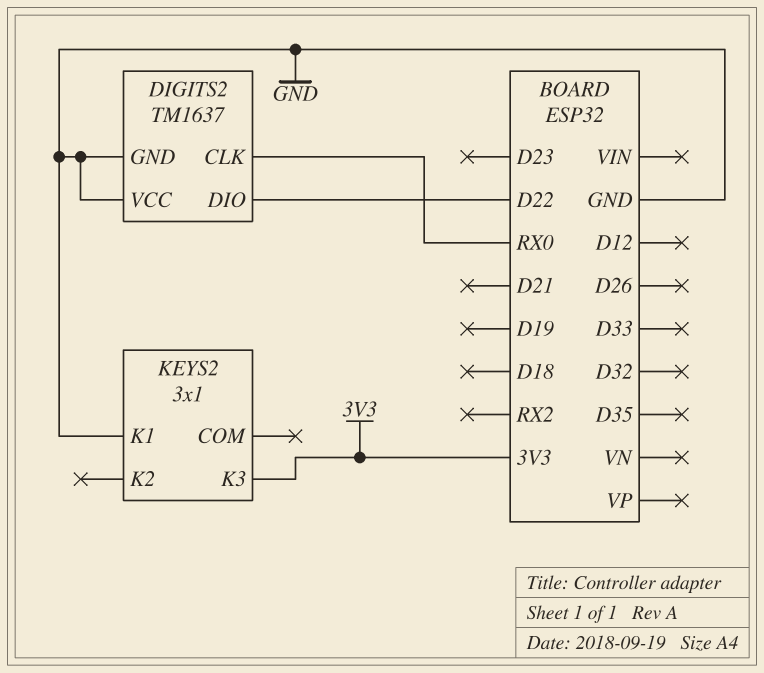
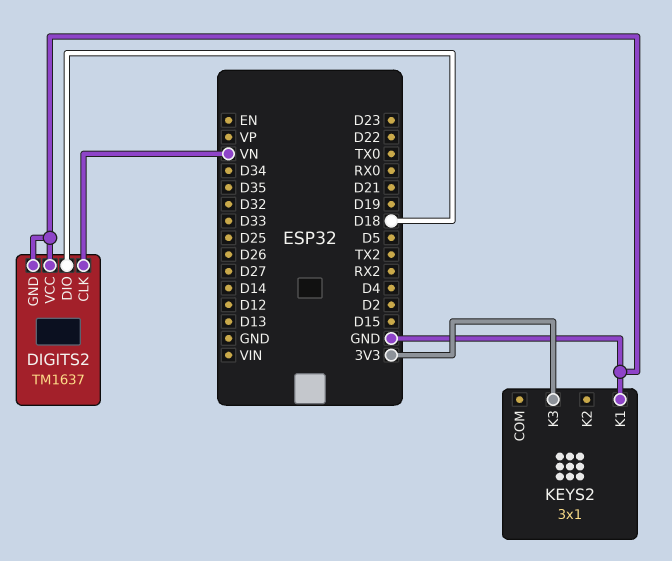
DIGITS2 pin CLK: RX0 -> VN
DIGITS2 pin DIO: D22 -> D18

